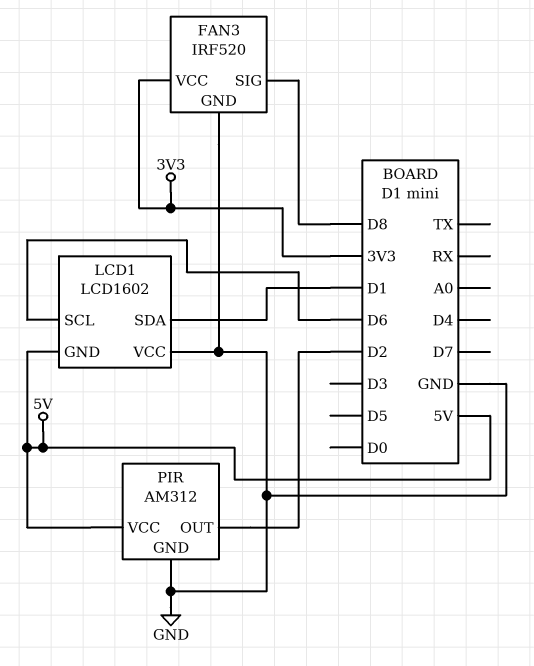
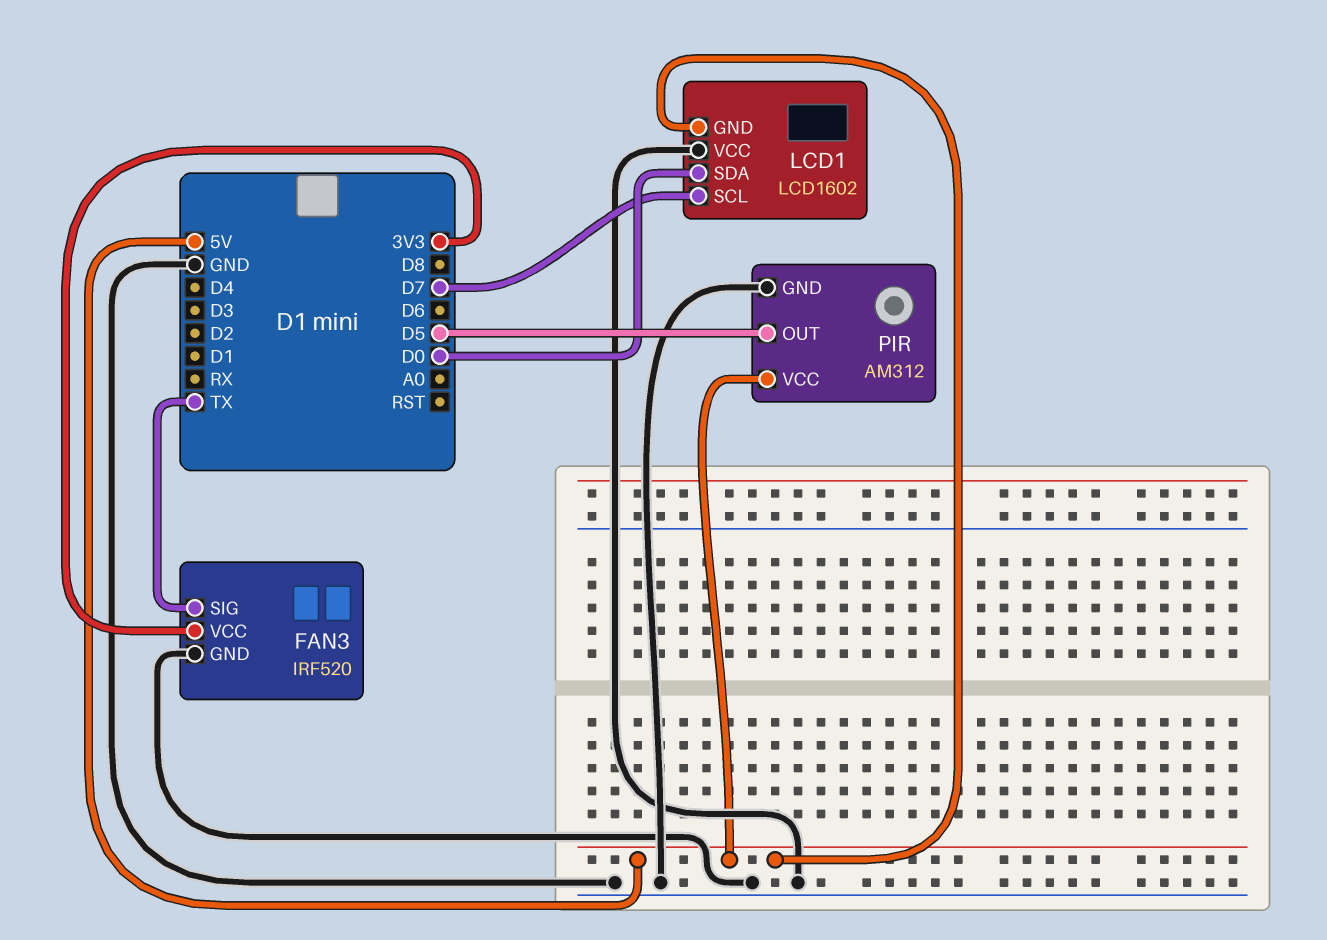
FAN3 pin SIG: D8 -> TX
LCD1 pin SCL: D6 -> D7
LCD1 pin SDA: D1 -> D0
PIR pin OUT: D2 -> D5

